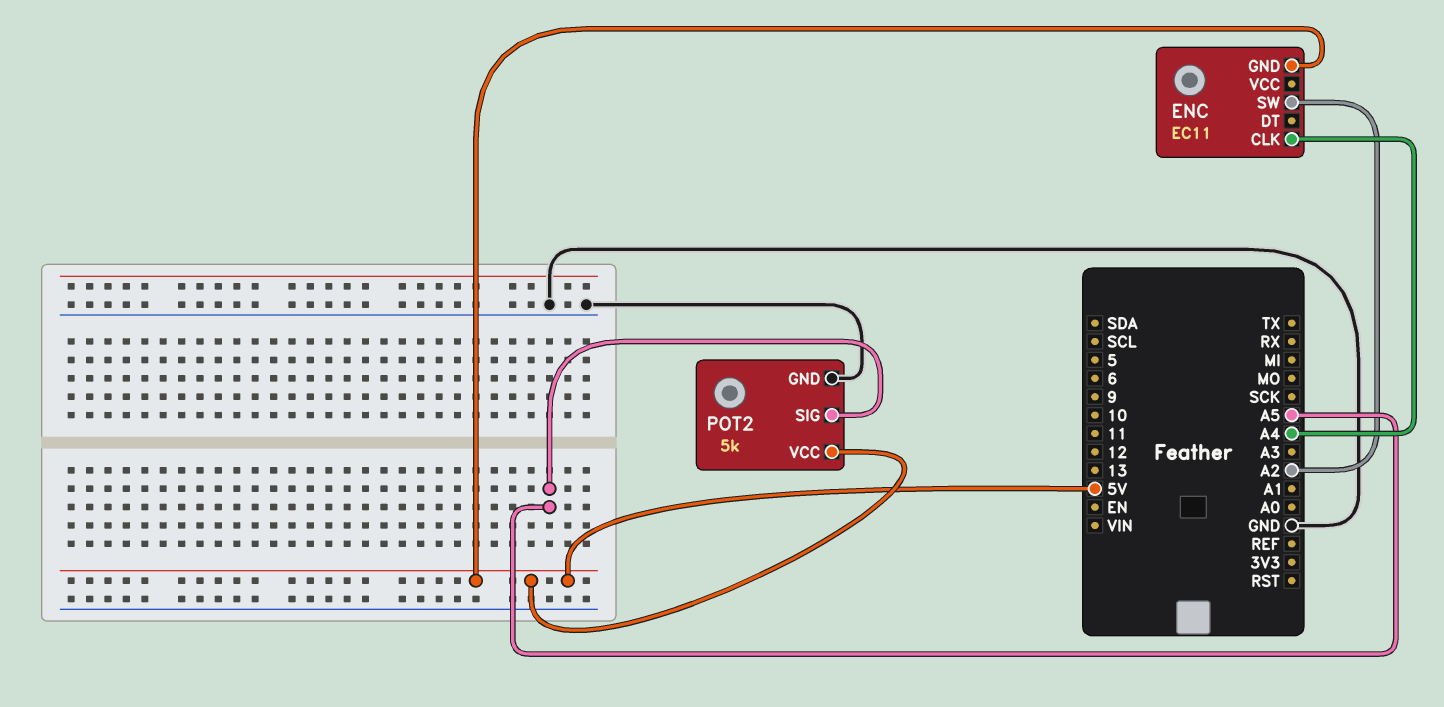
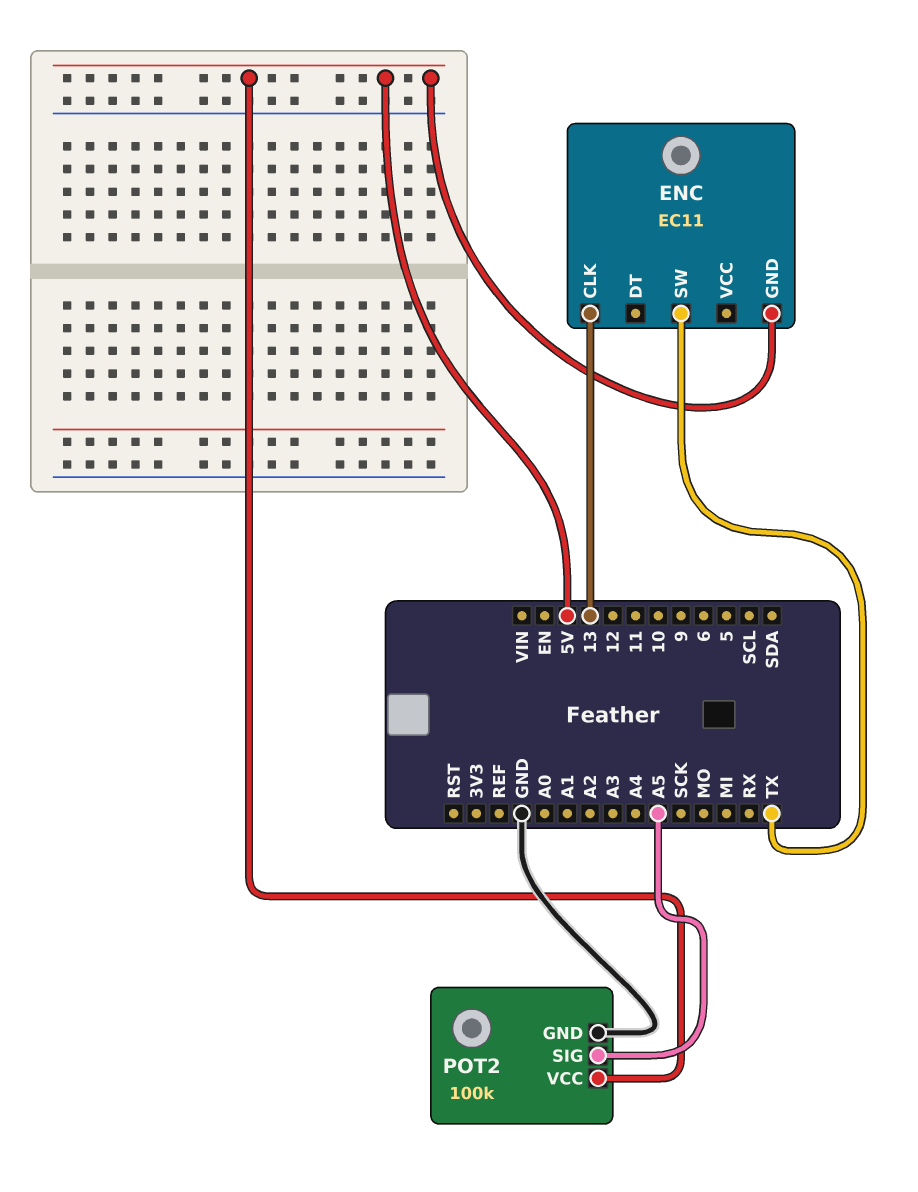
ENC pin CLK: A4 -> 13
ENC pin SW: A2 -> TX
POT2: 5k -> 100k

